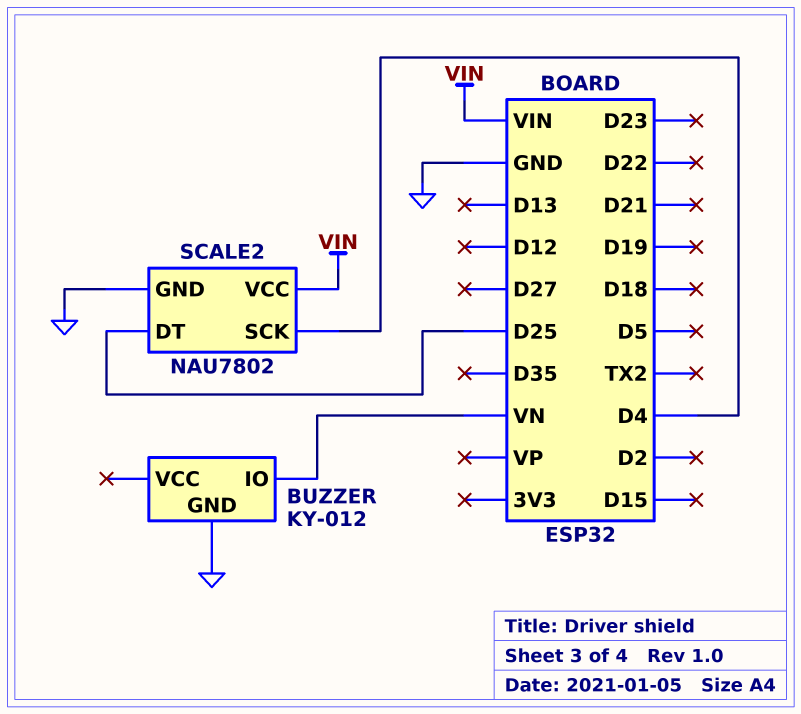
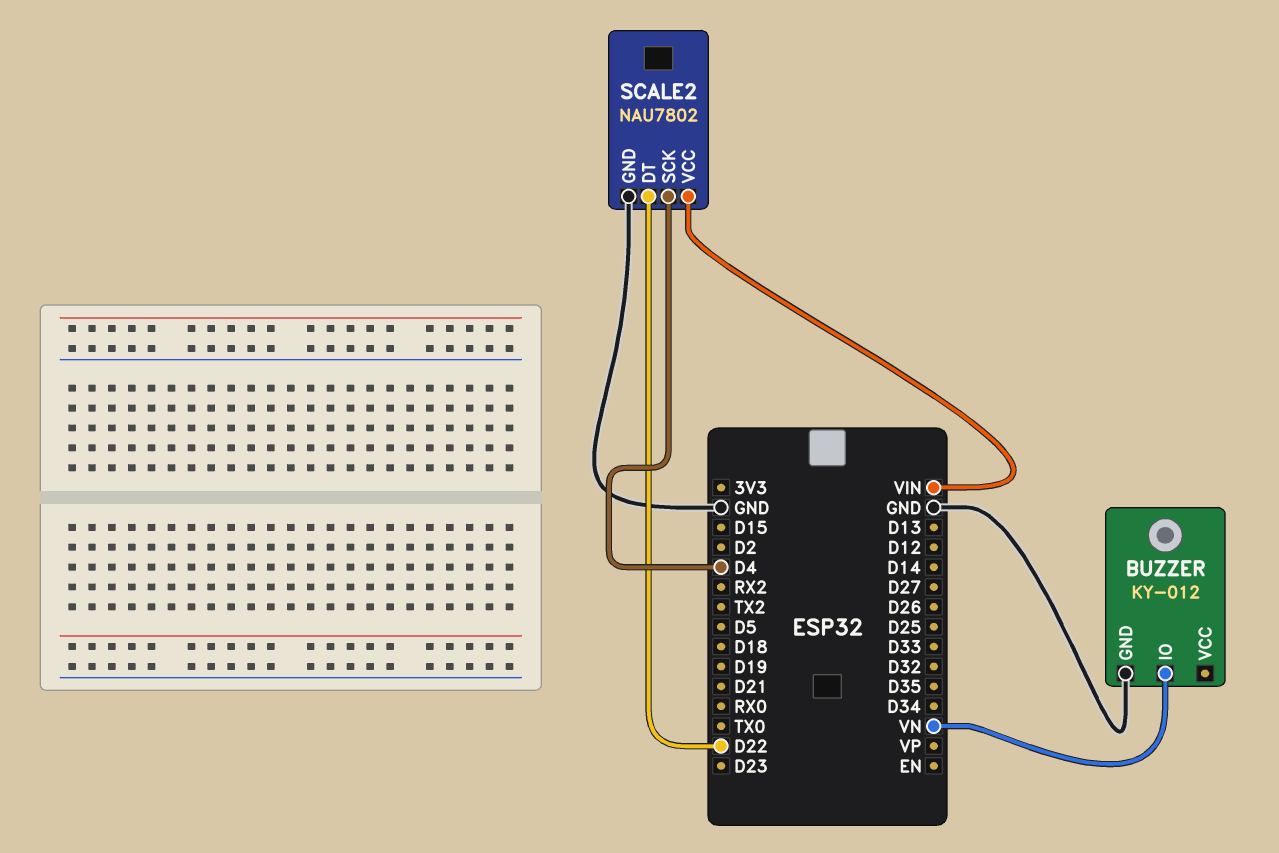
SCALE2 pin DT: D25 -> D22

